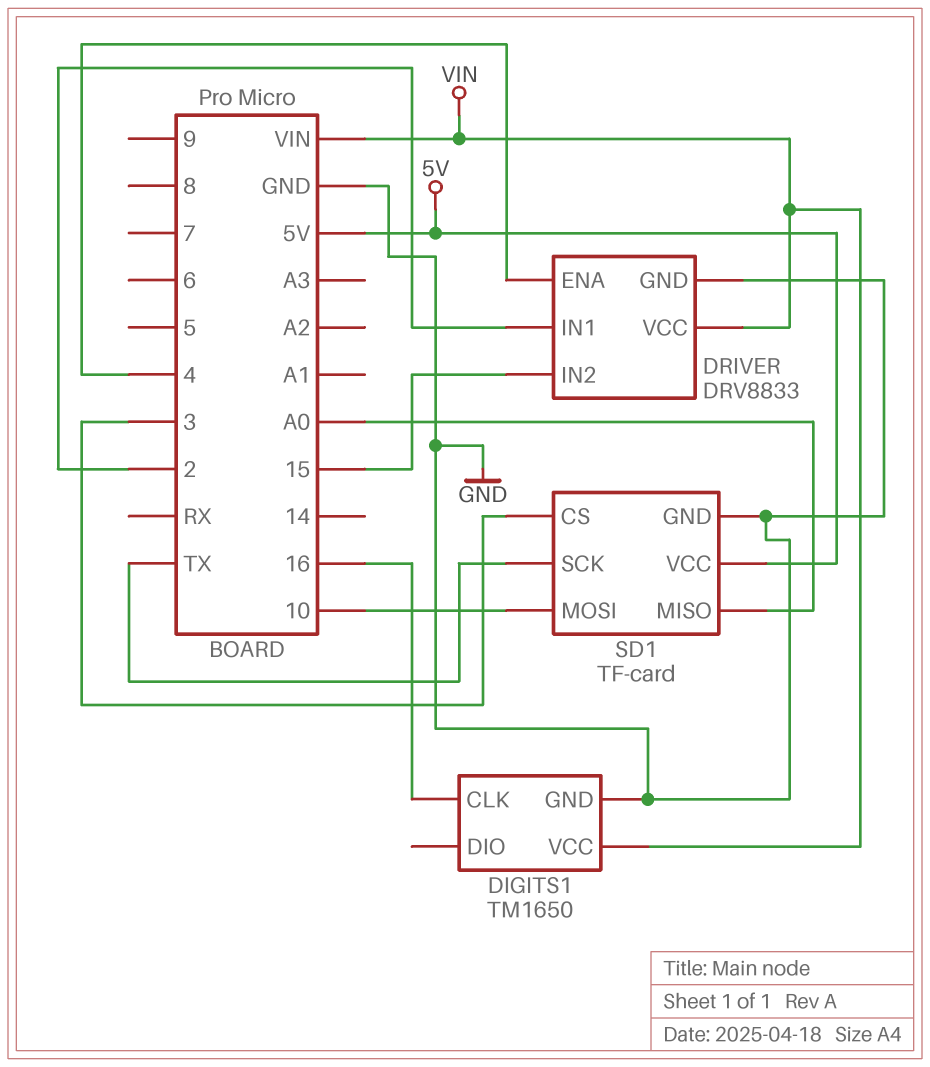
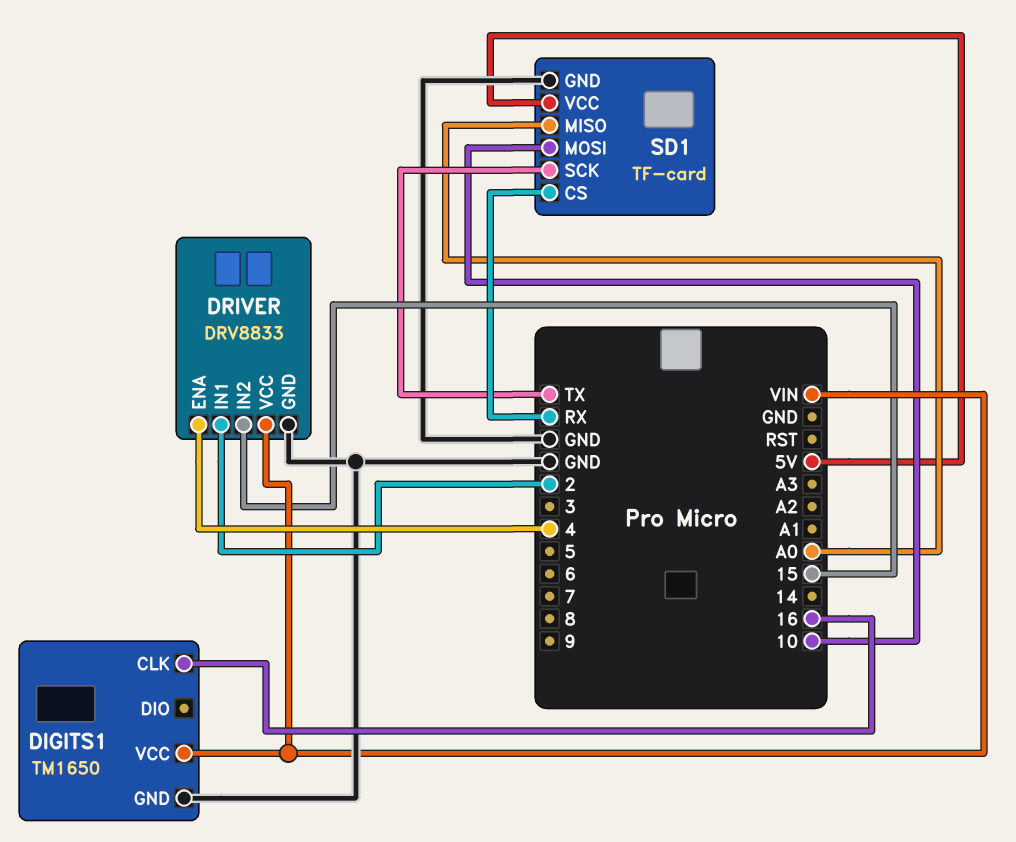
SD1 pin CS: 3 -> RX

